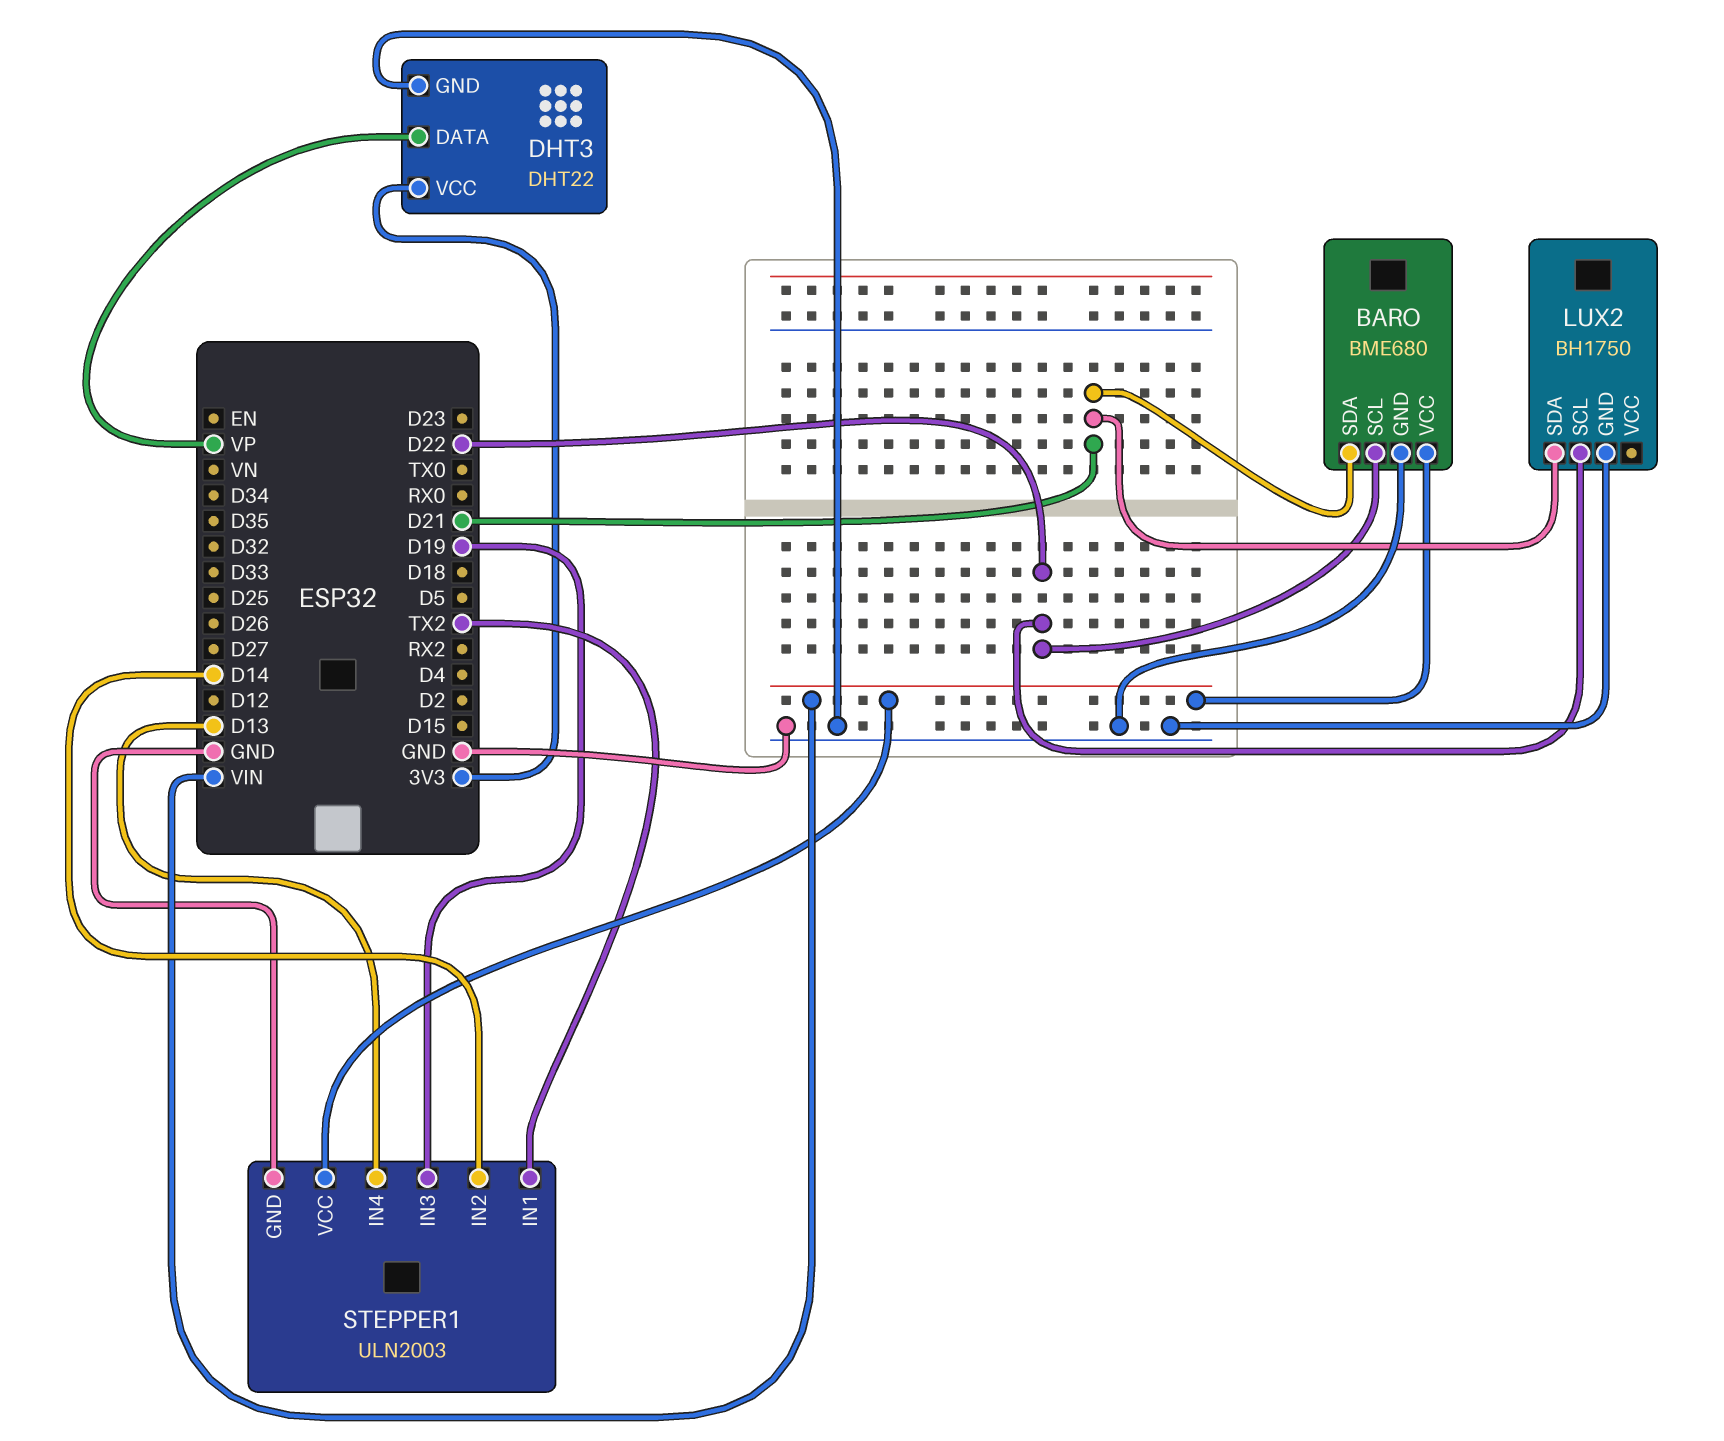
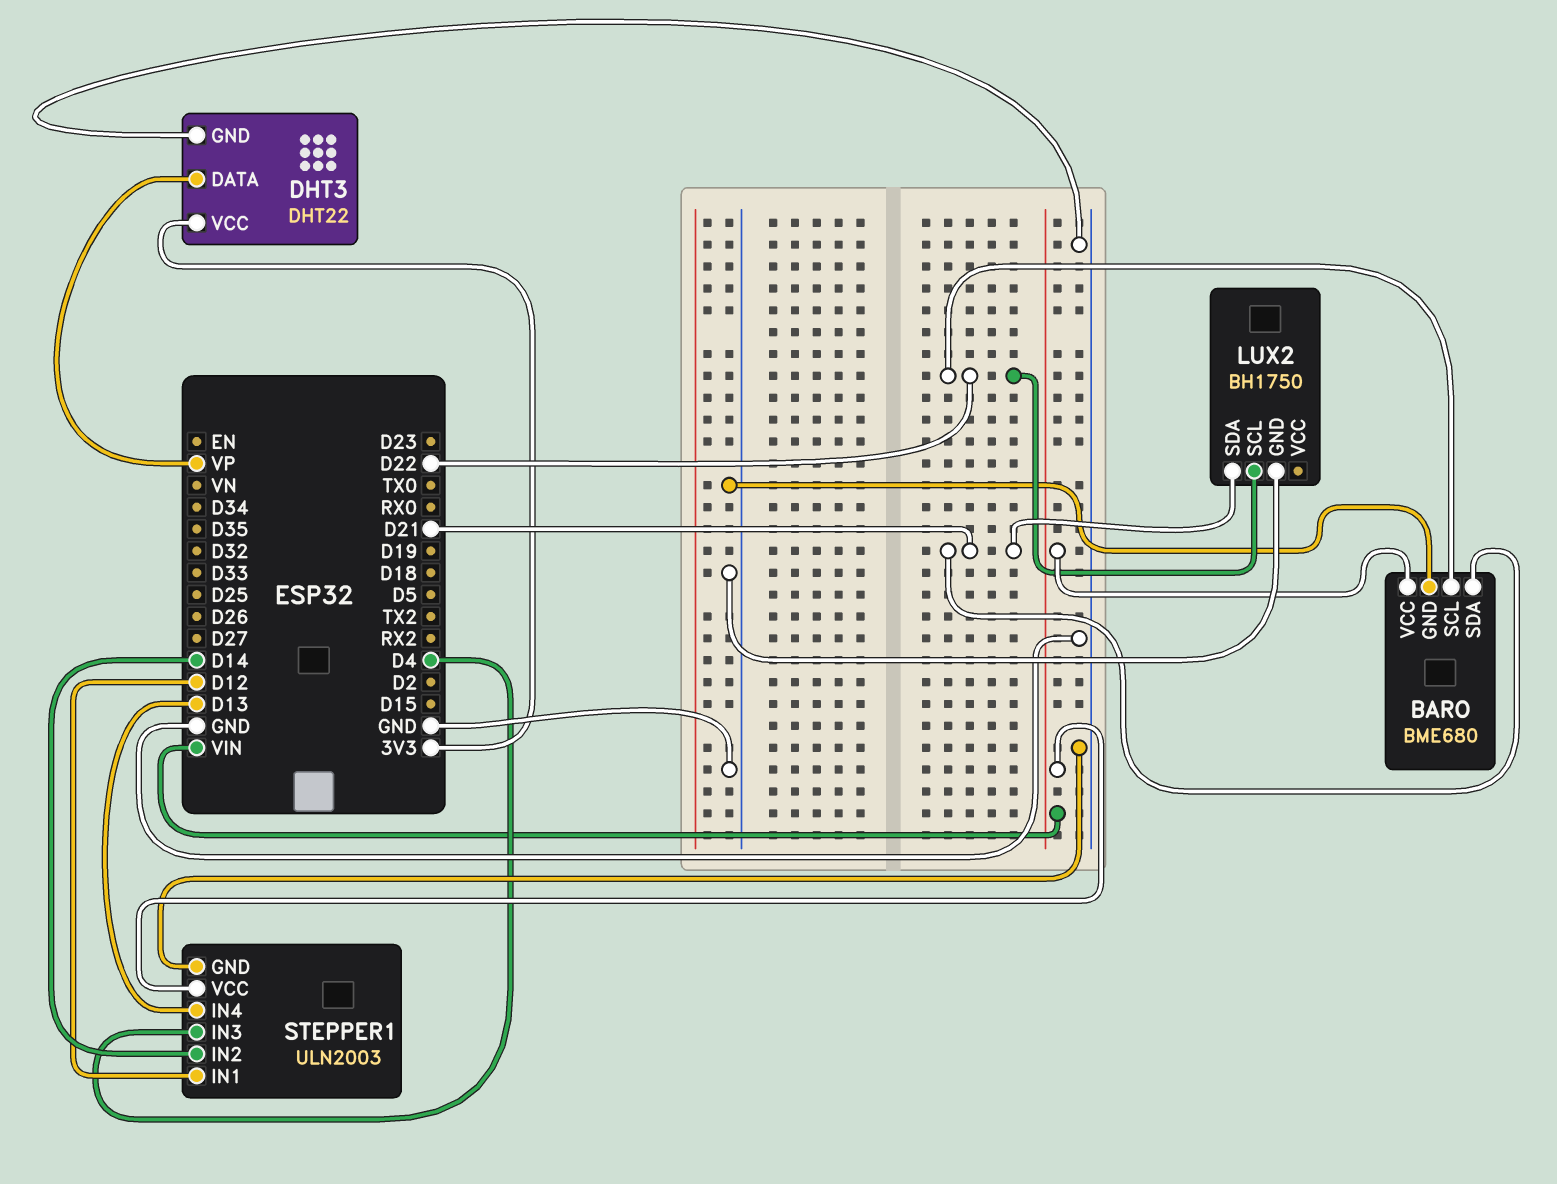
STEPPER1 pin IN1: TX2 -> D12
STEPPER1 pin IN3: D19 -> D4

